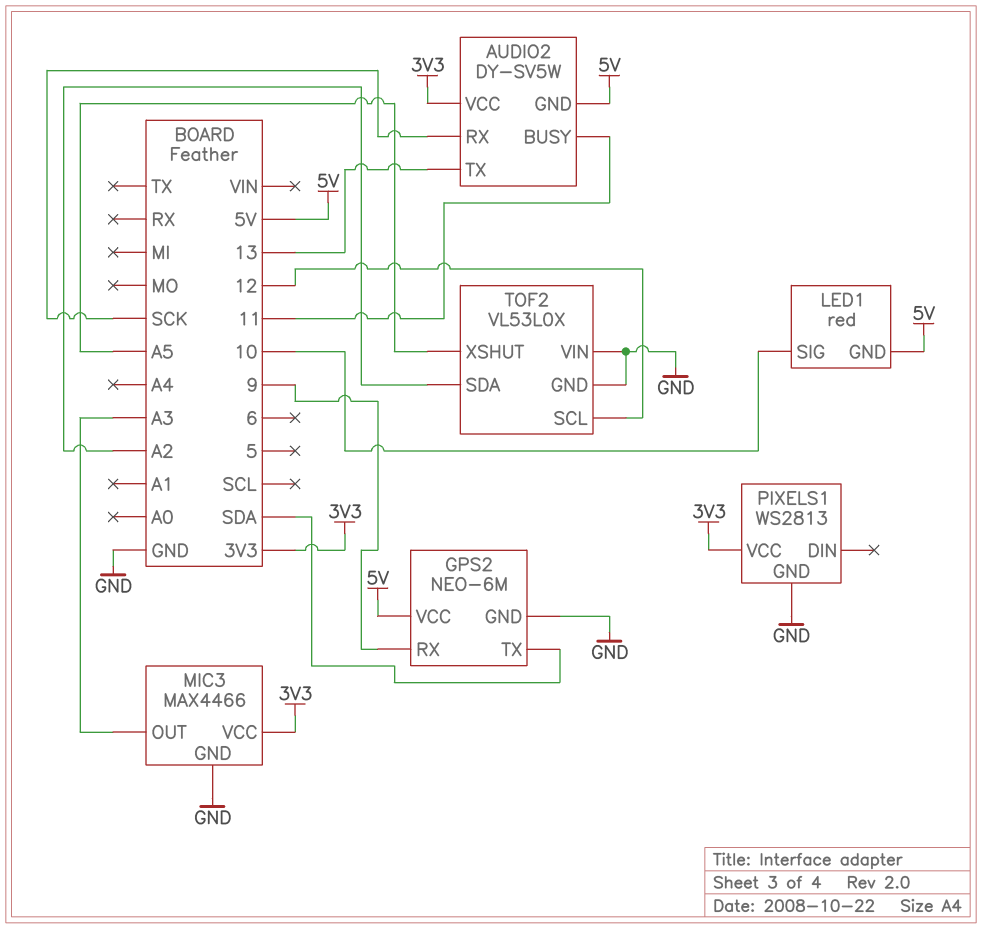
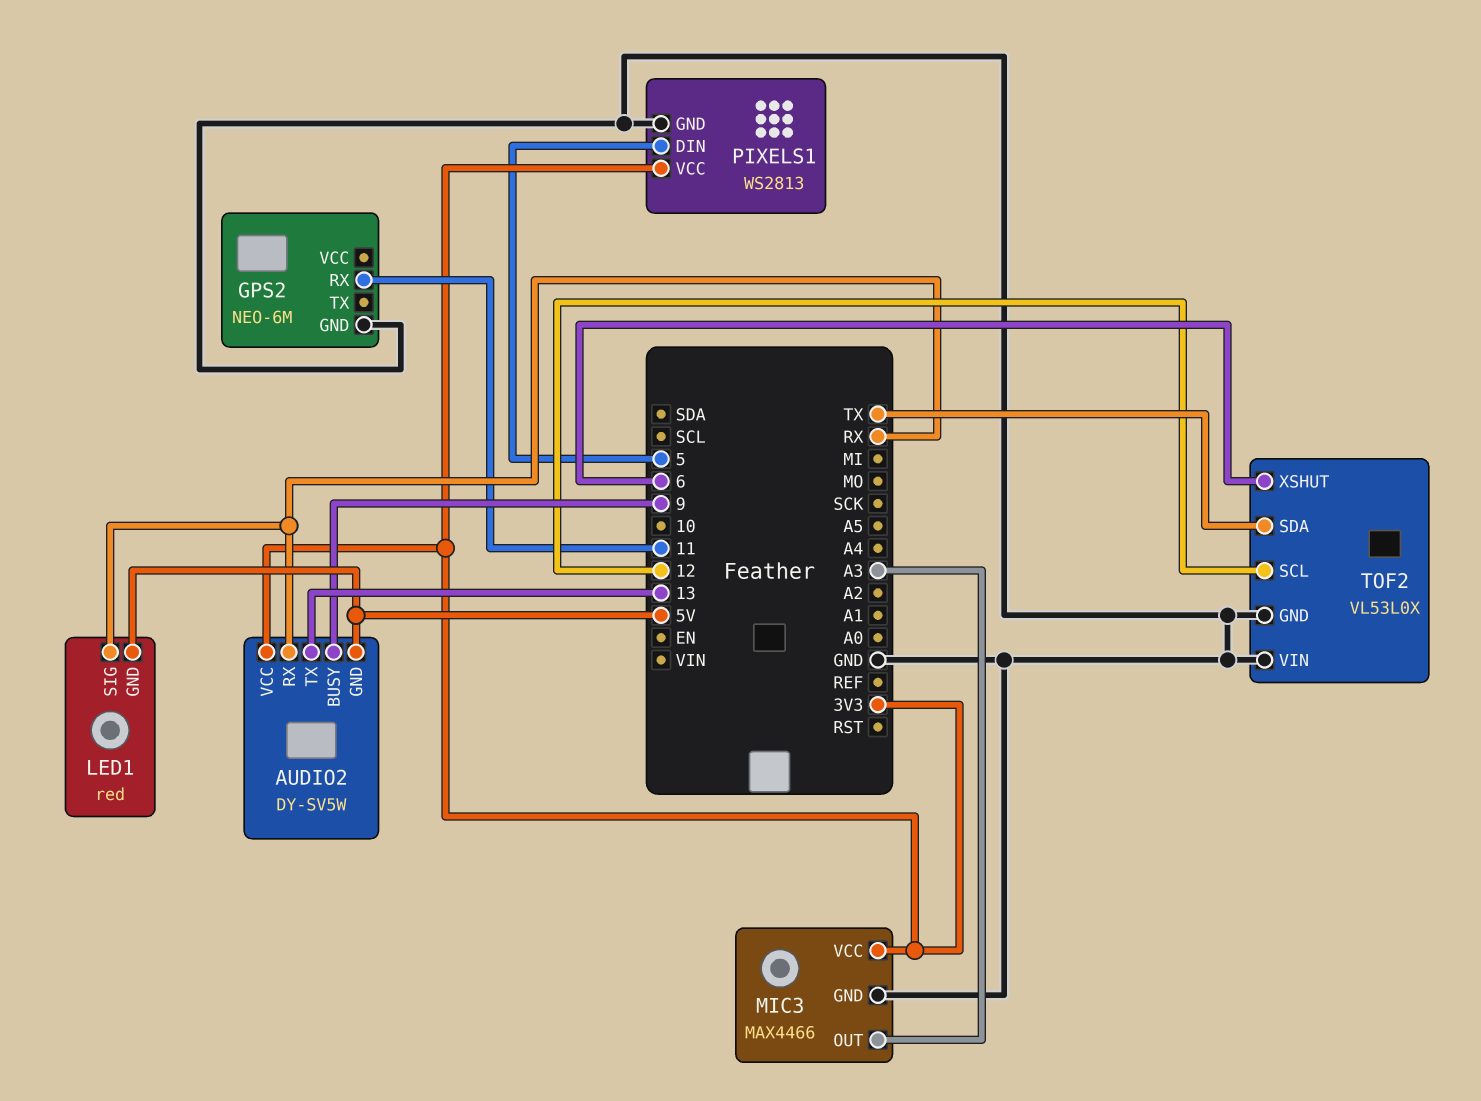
AUDIO2 pin BUSY: 11 -> 9
AUDIO2 pin RX: SCK -> RX
GPS2 pin RX: 9 -> 11
GPS2 pin TX: SDA -> none
GPS2 pin VCC: 5V -> none
LED1 pin SIG: 10 -> RX
PIXELS1 pin DIN: none -> 5
TOF2 pin SDA: A2 -> TX
TOF2 pin XSHUT: A5 -> 6

